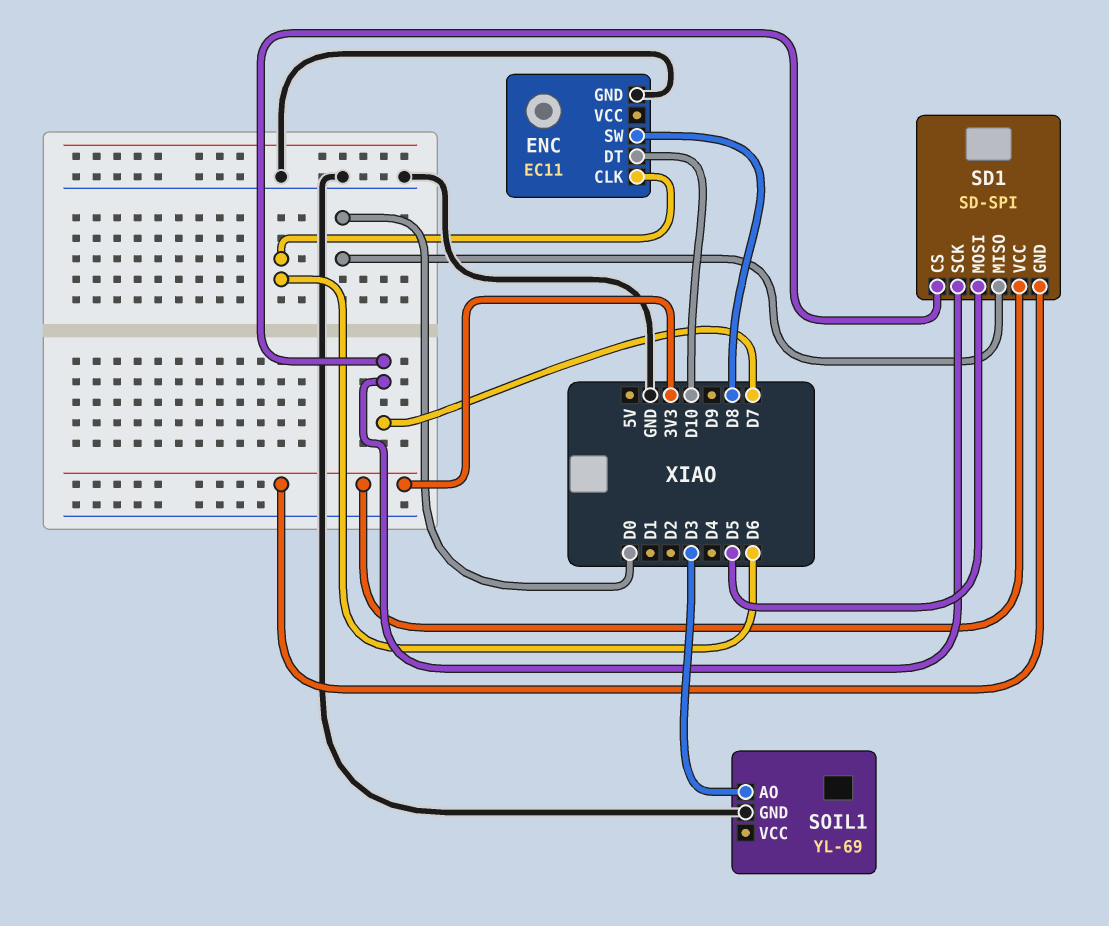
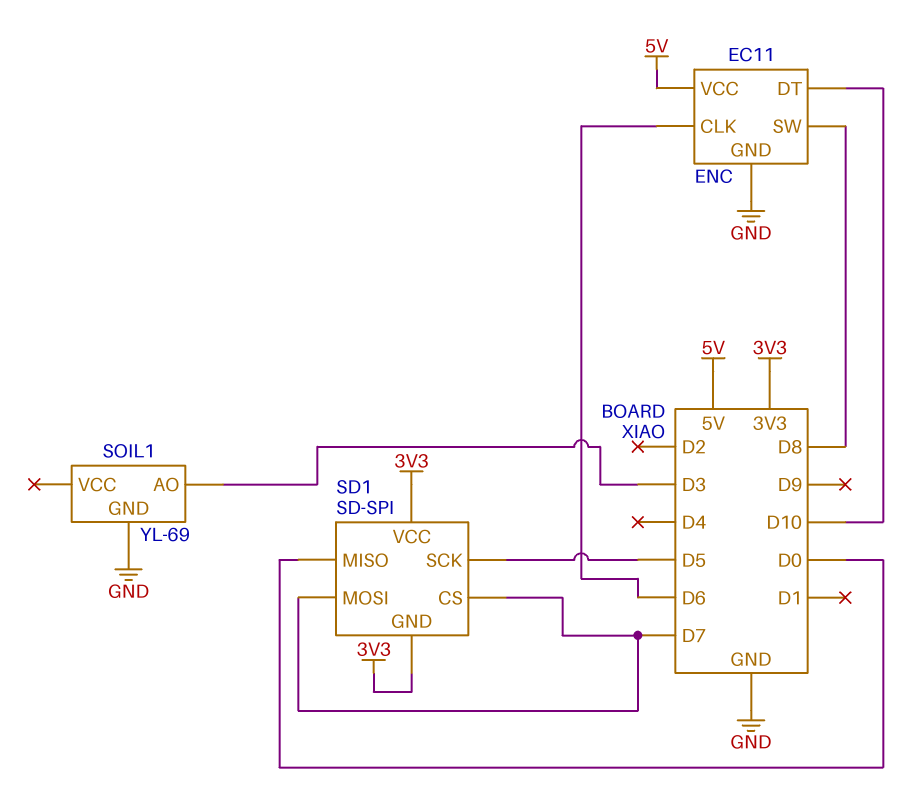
ENC pin VCC: none -> 5V
SD1 pin MOSI: D5 -> D7
SD1 pin SCK: D7 -> D5

